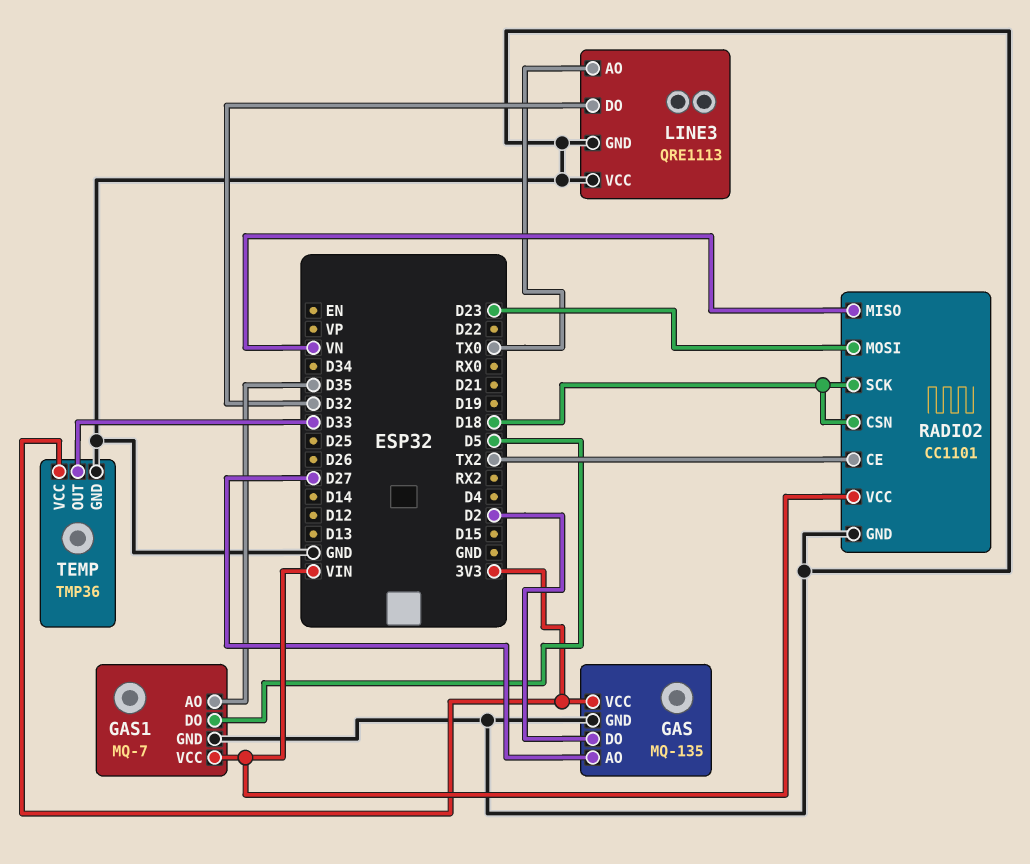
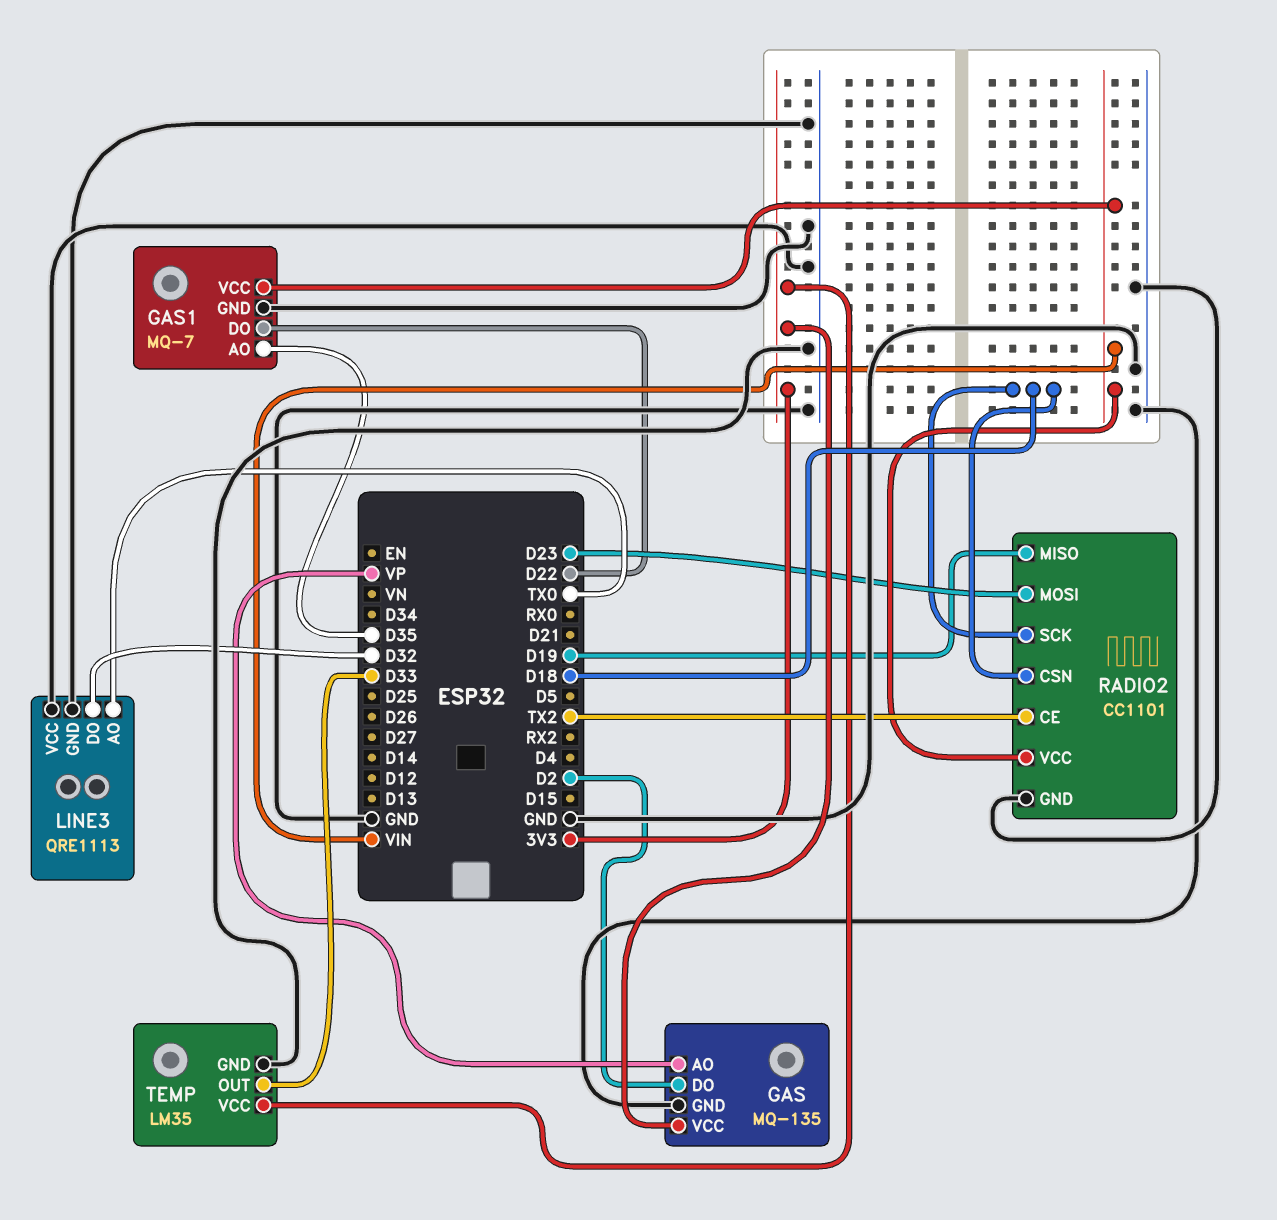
GAS pin AO: D27 -> VP
GAS1 pin DO: D5 -> D22
RADIO2 pin MISO: VN -> D19
TEMP: TMP36 -> LM35

